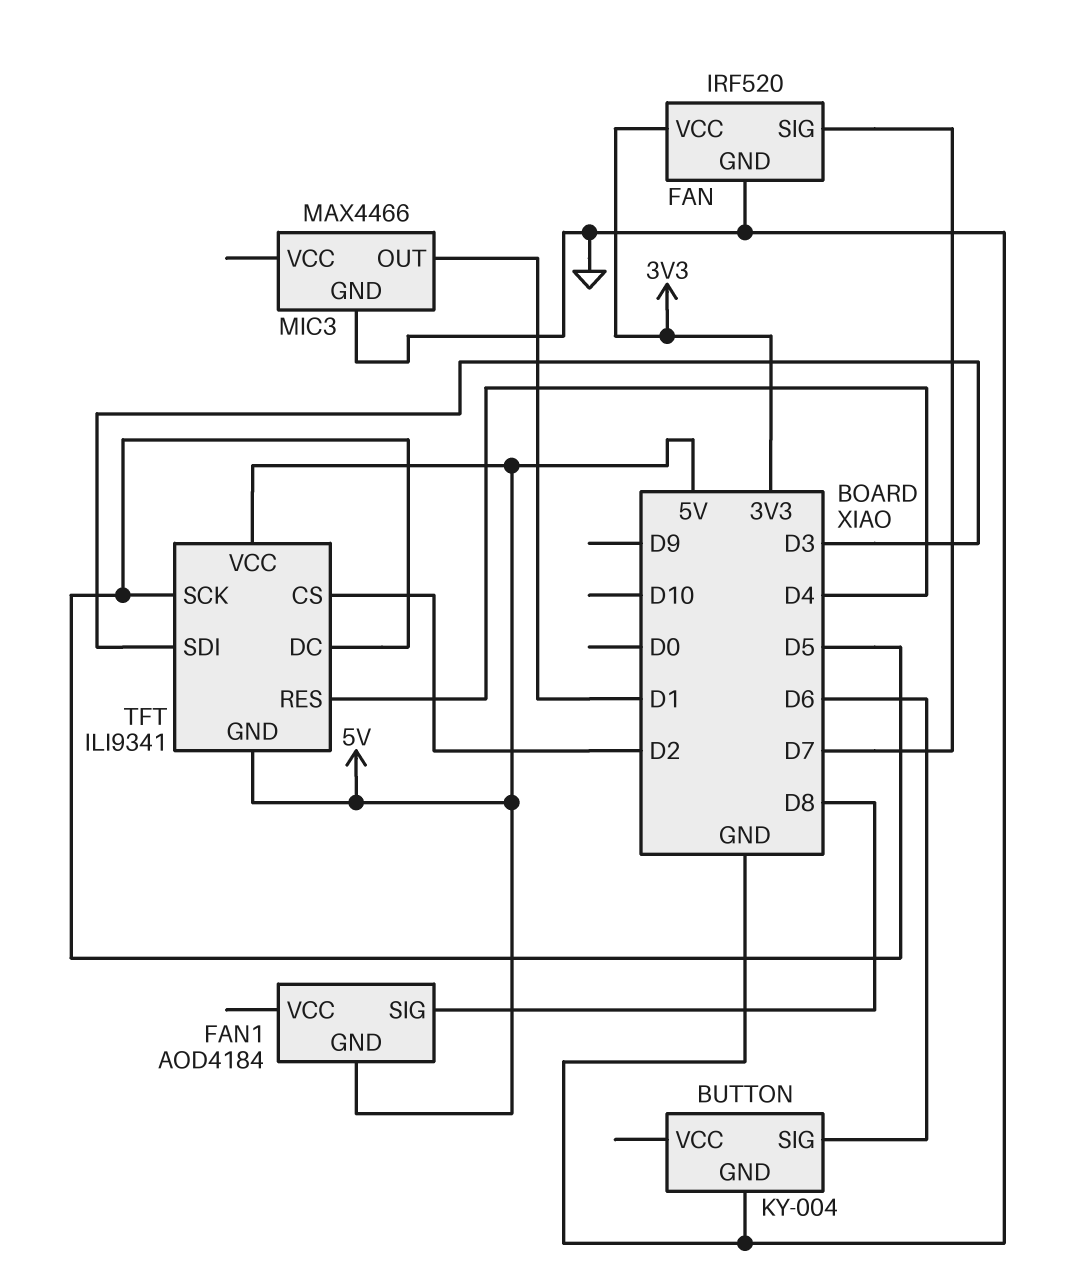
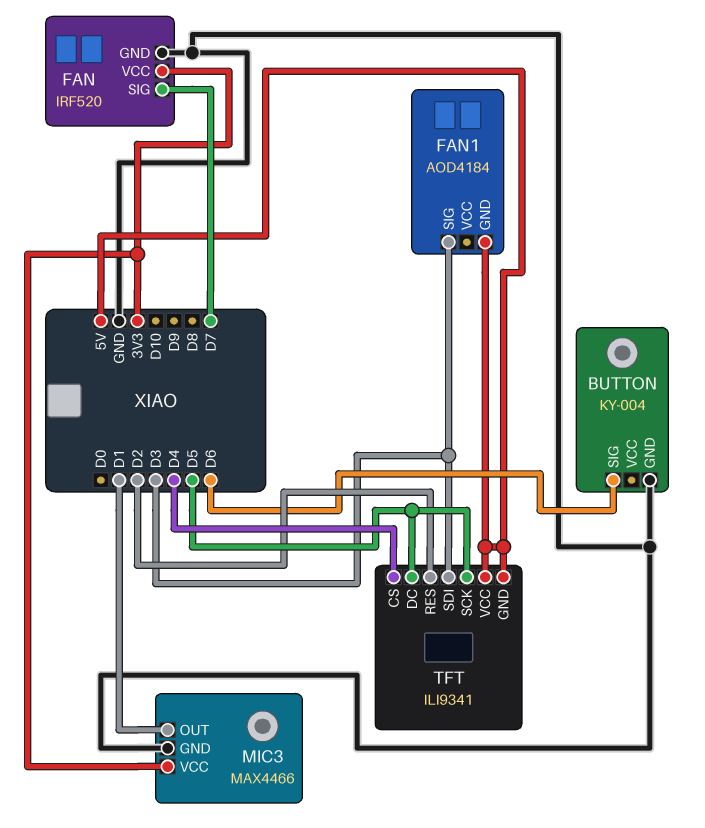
FAN1 pin SIG: D8 -> D3
MIC3 pin VCC: none -> 3V3
TFT pin CS: D2 -> D4
TFT pin RES: D4 -> D2

